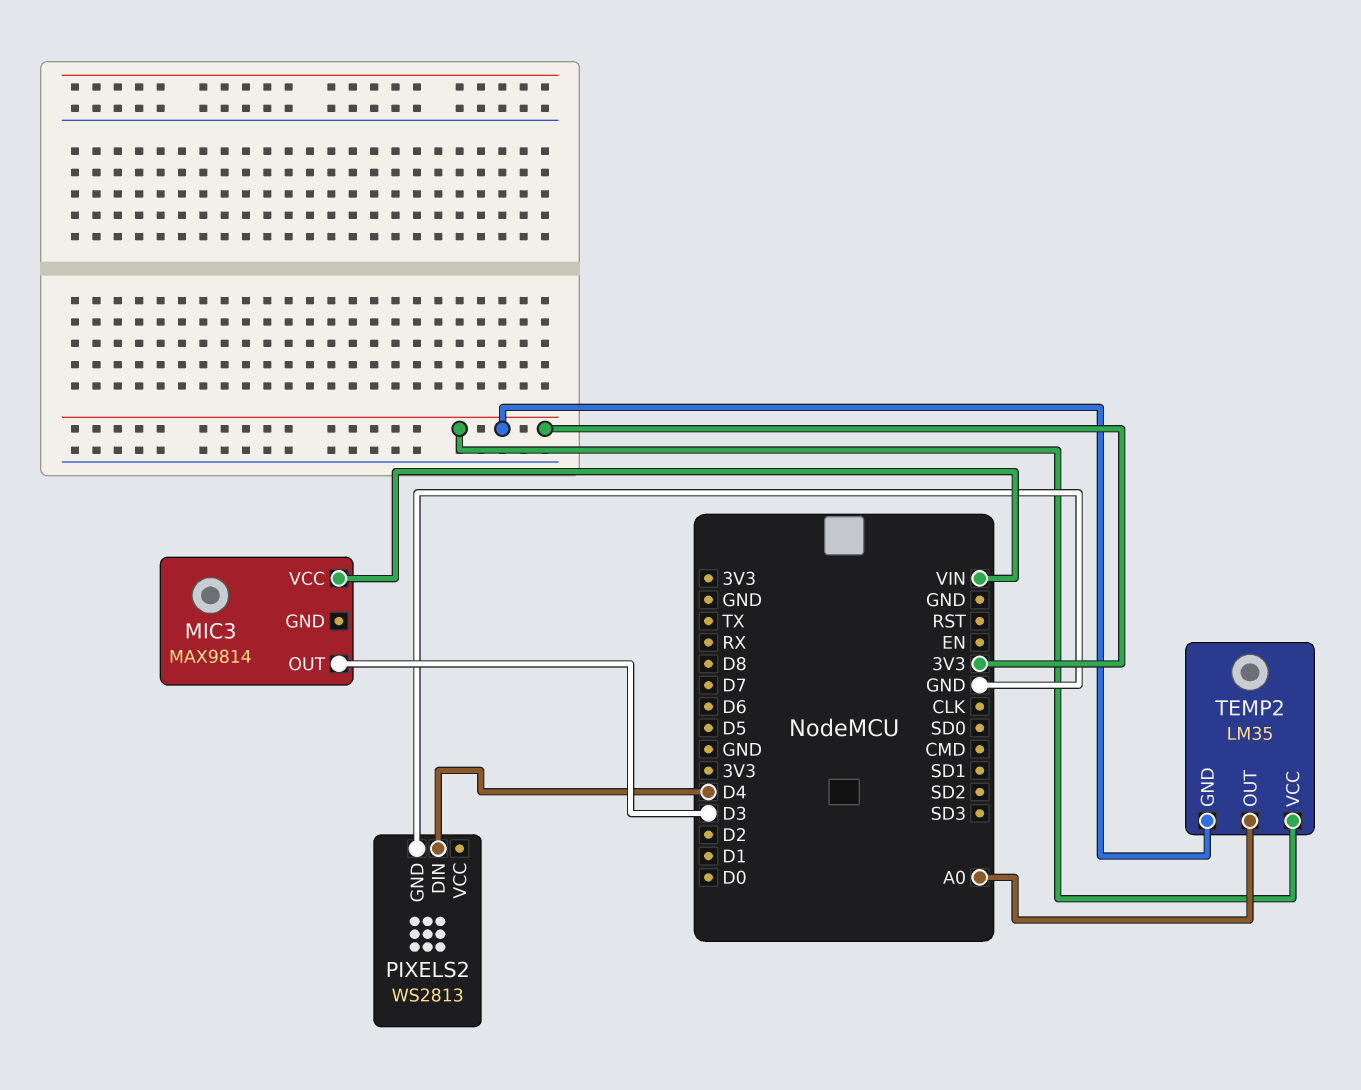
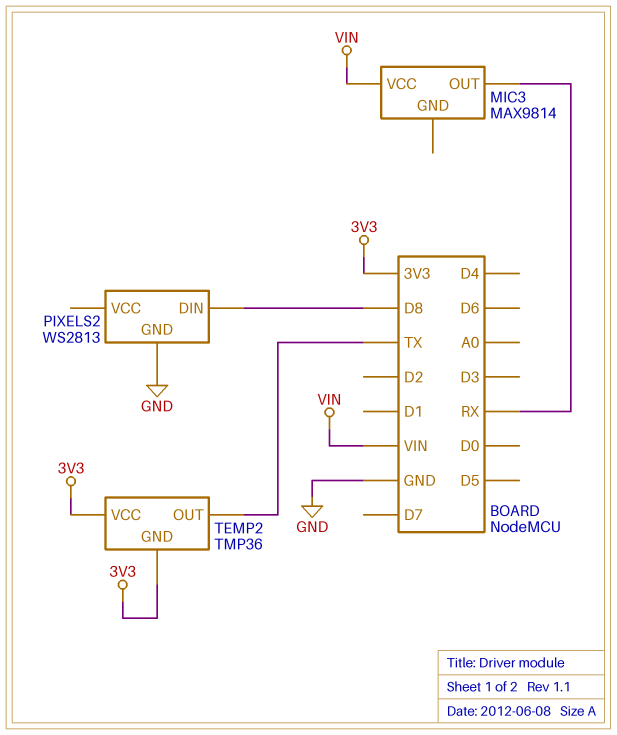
MIC3 pin OUT: D3 -> RX
PIXELS2 pin DIN: D4 -> D8
TEMP2: LM35 -> TMP36
TEMP2 pin OUT: A0 -> TX

